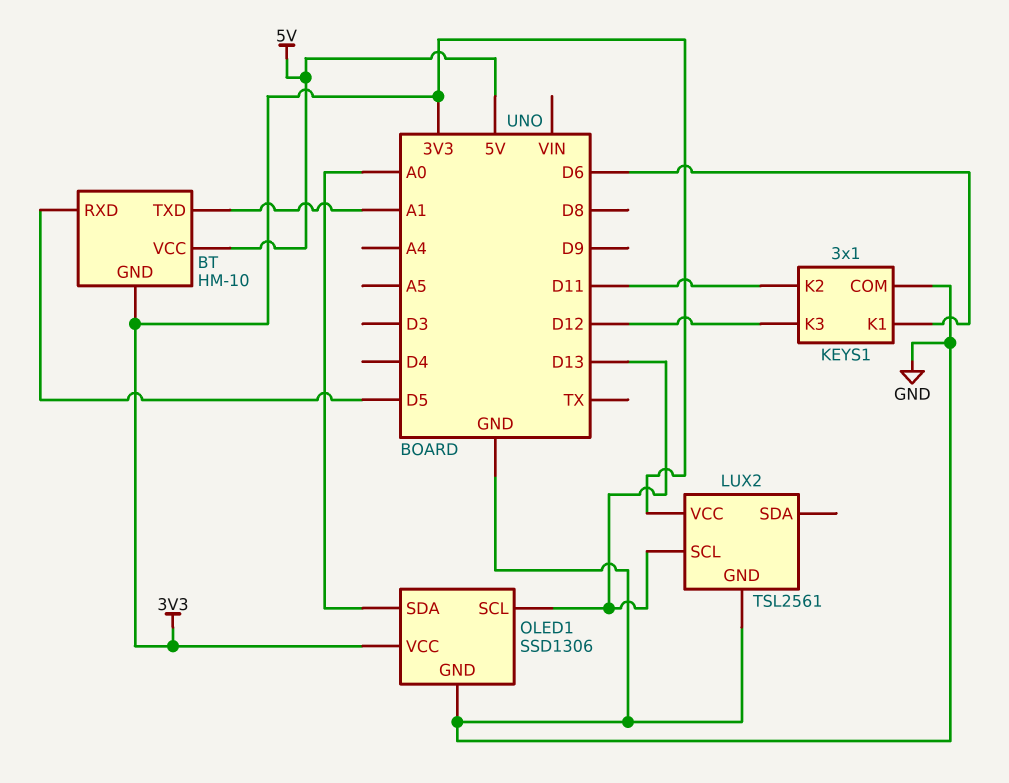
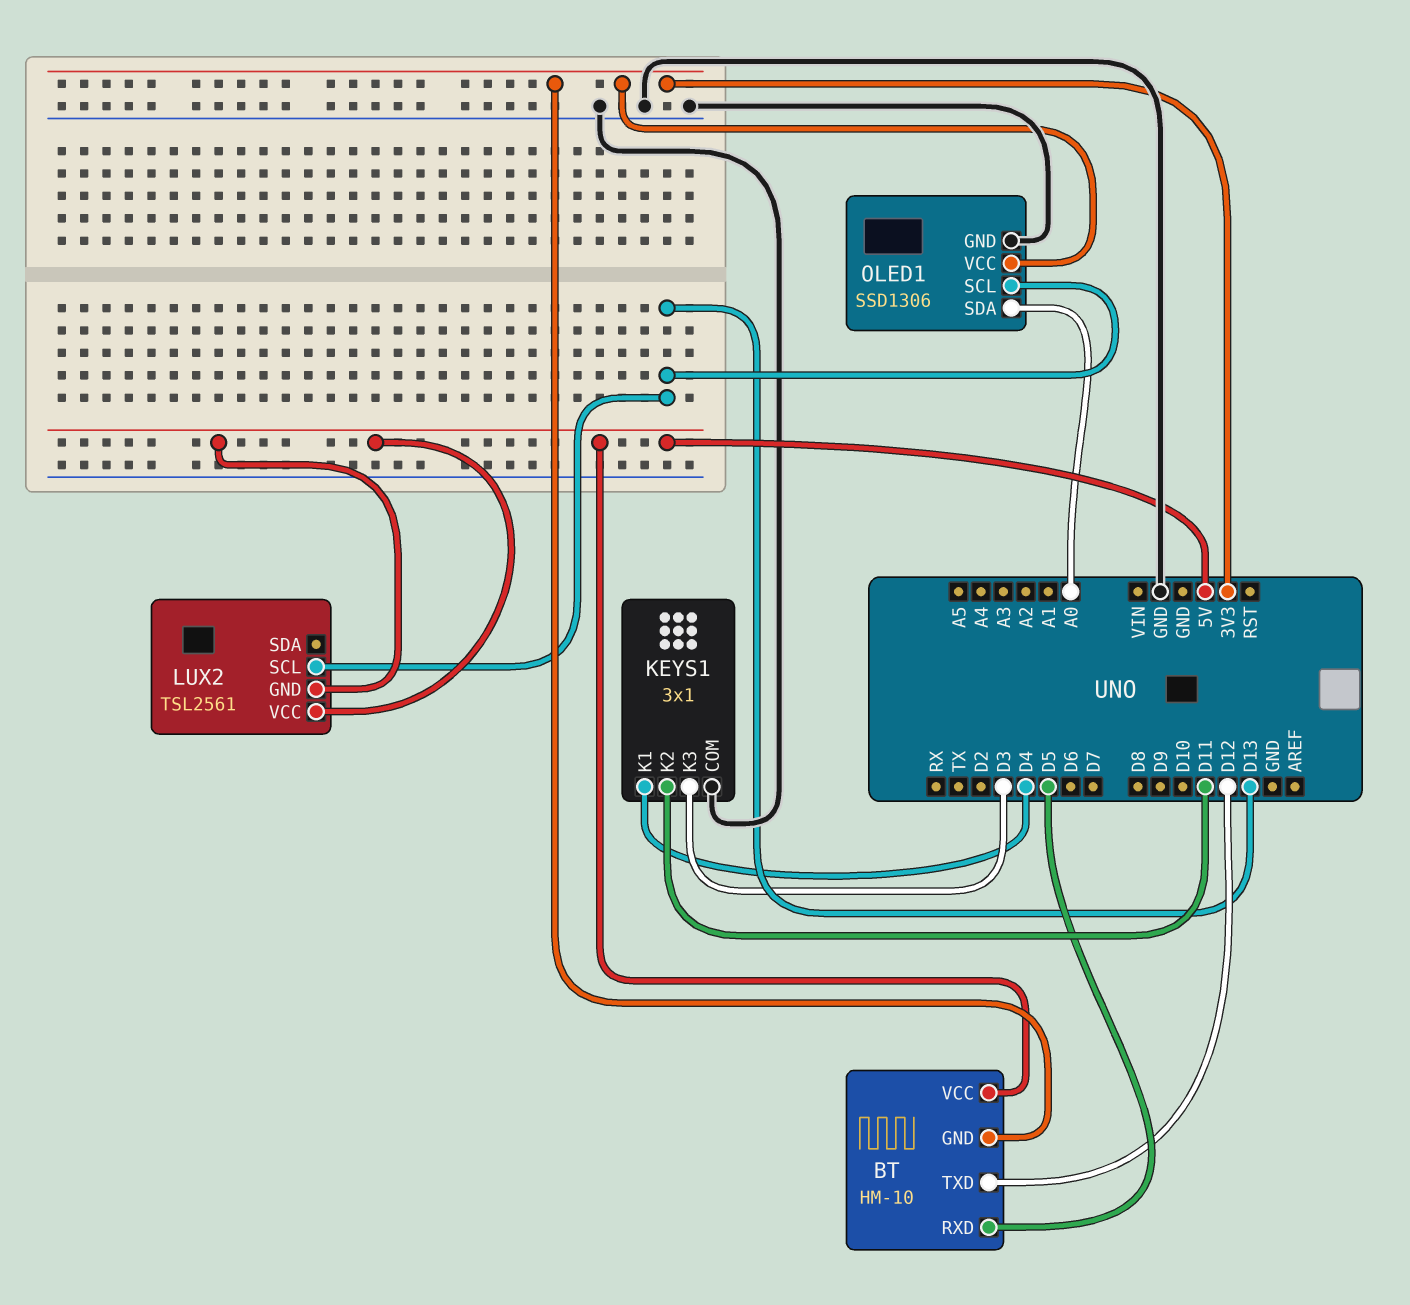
BT pin TXD: A1 -> D12
KEYS1 pin K1: D6 -> D4
KEYS1 pin K3: D12 -> D3
LUX2 pin GND: GND -> 5V
LUX2 pin VCC: 3V3 -> 5V

